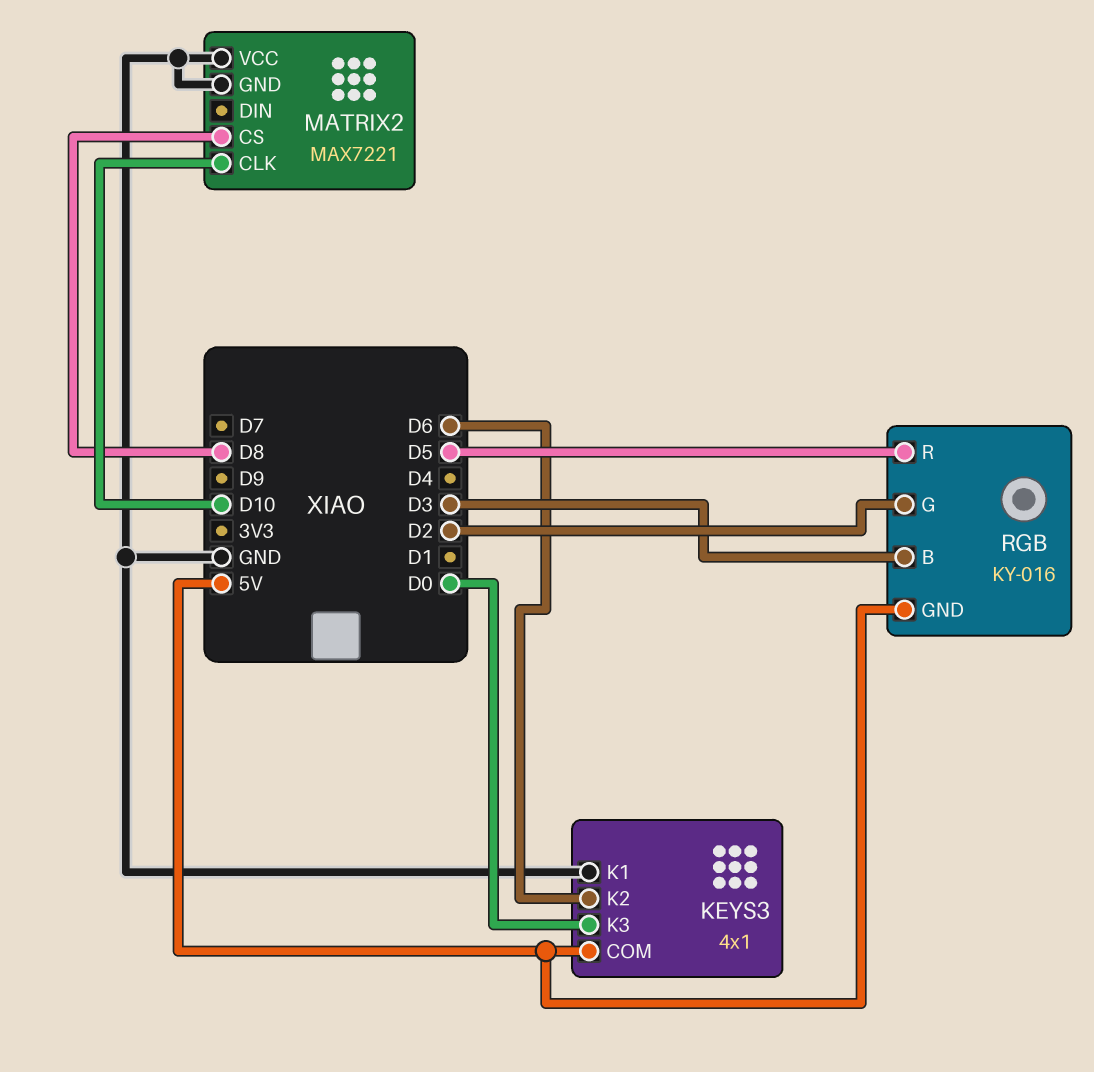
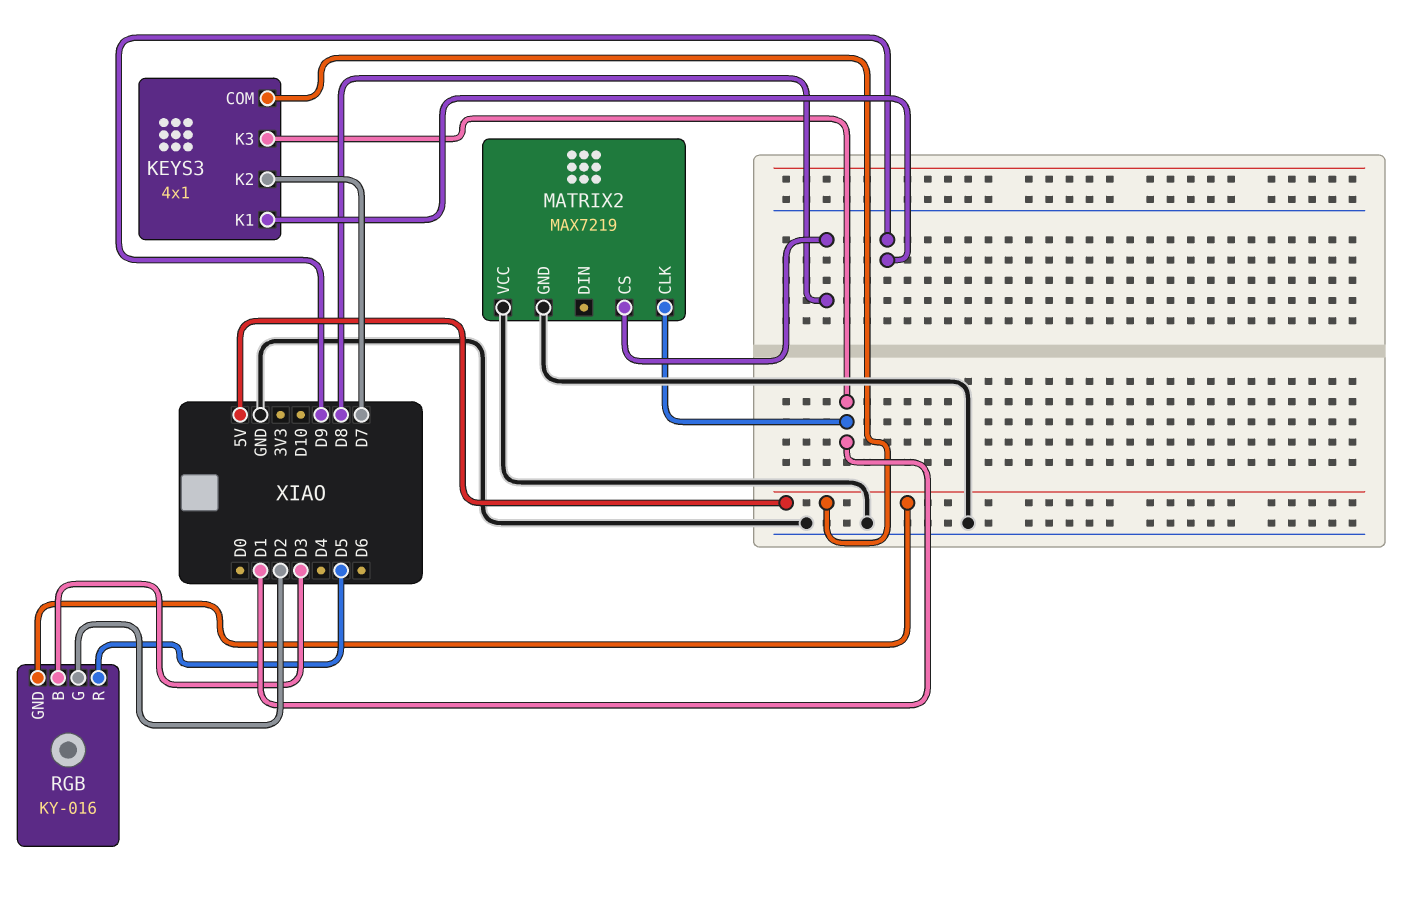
KEYS3 pin K1: GND -> D9
KEYS3 pin K2: D6 -> D7
KEYS3 pin K3: D0 -> D1
MATRIX2: MAX7221 -> MAX7219
MATRIX2 pin CLK: D10 -> D1

